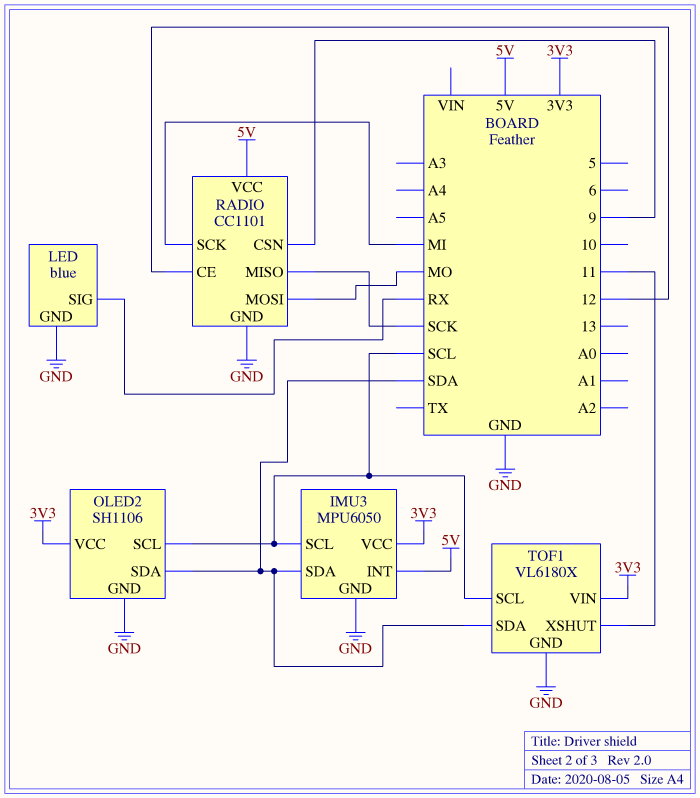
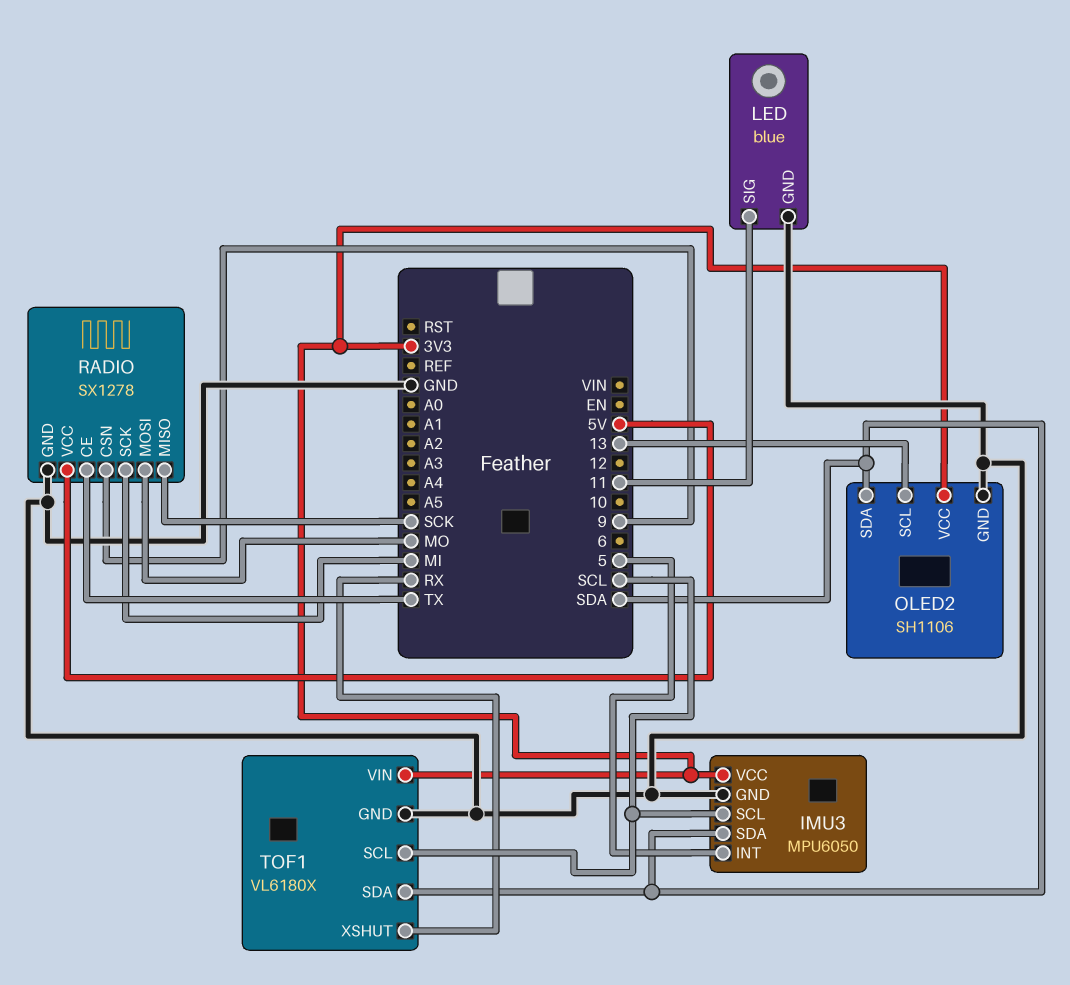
IMU3 pin INT: 5V -> 5
LED pin SIG: RX -> 11
OLED2 pin SCL: SCL -> 13
RADIO: CC1101 -> SX1278
RADIO pin CE: 12 -> TX
TOF1 pin XSHUT: 11 -> RX

